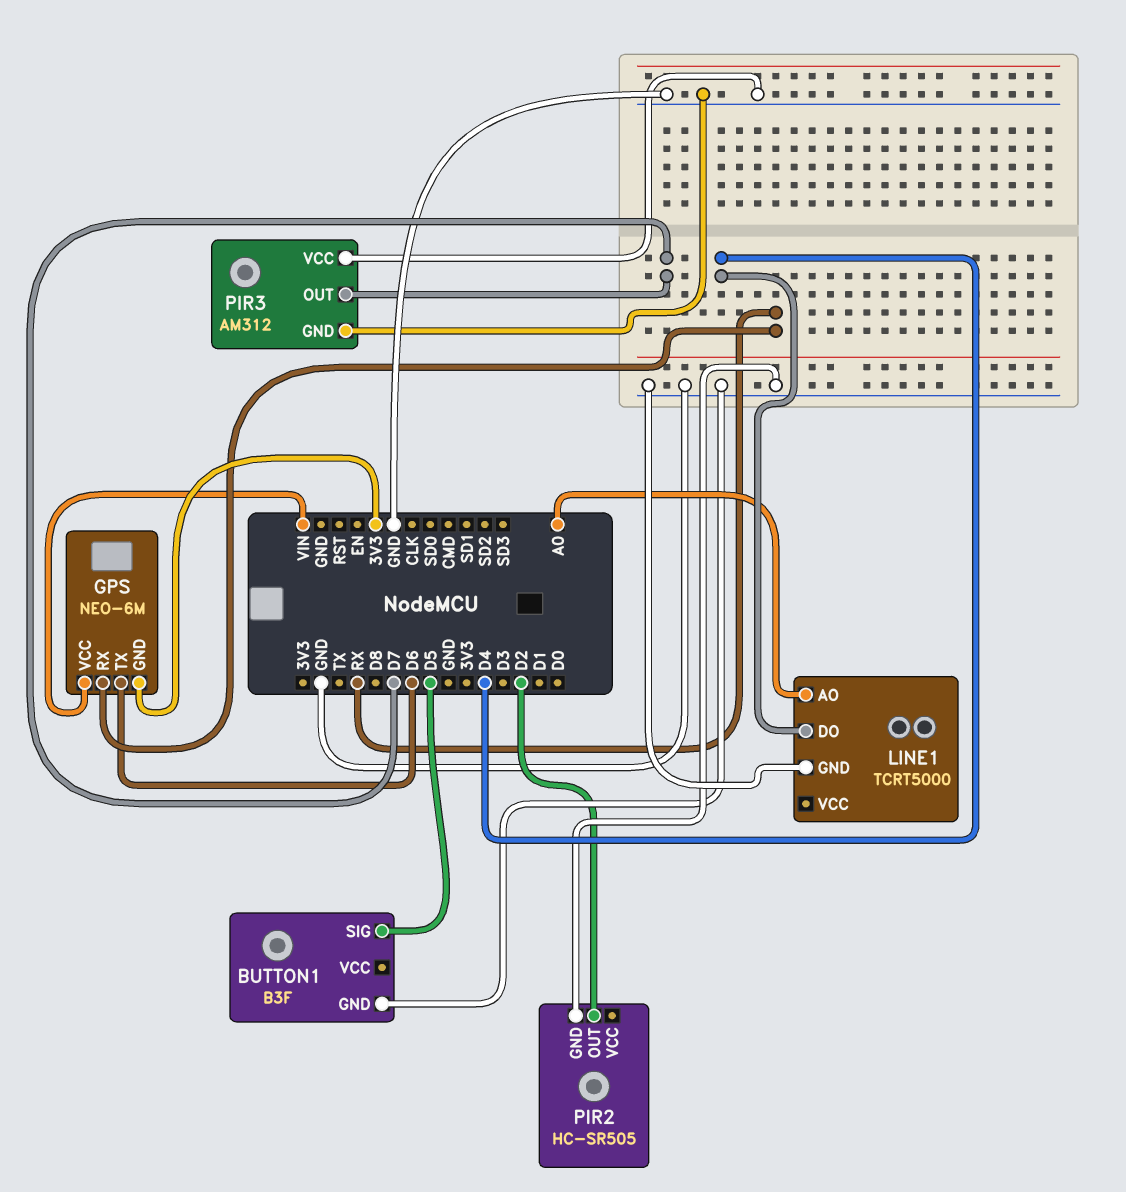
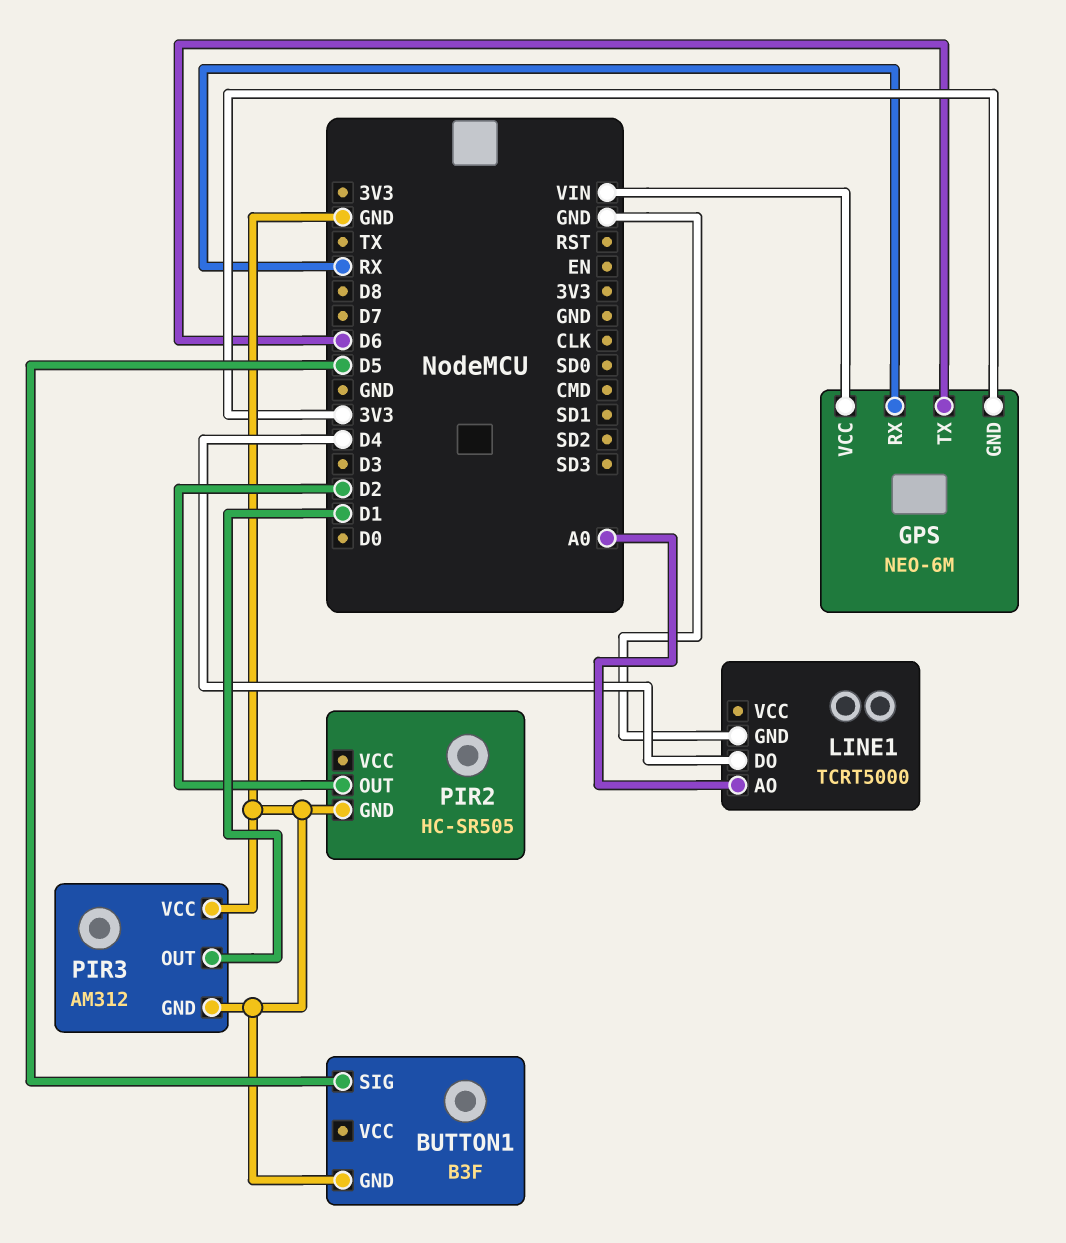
PIR3 pin OUT: D7 -> D1

